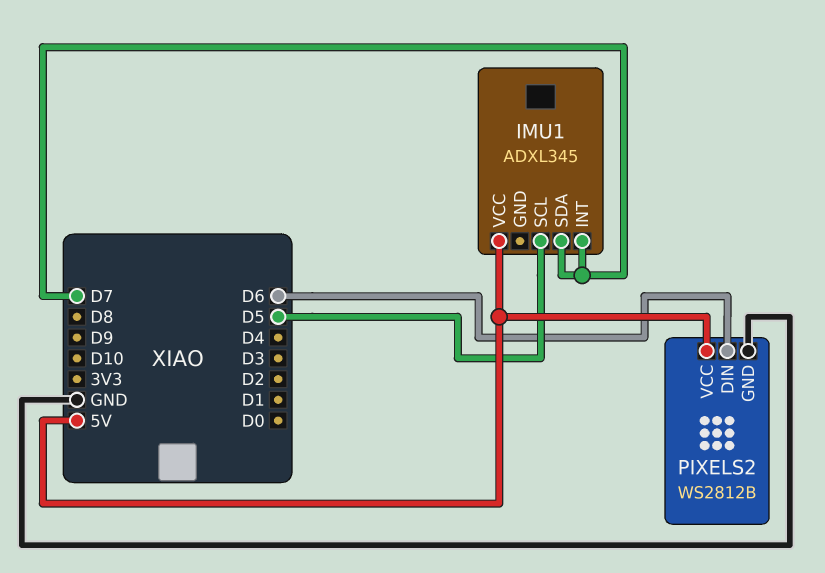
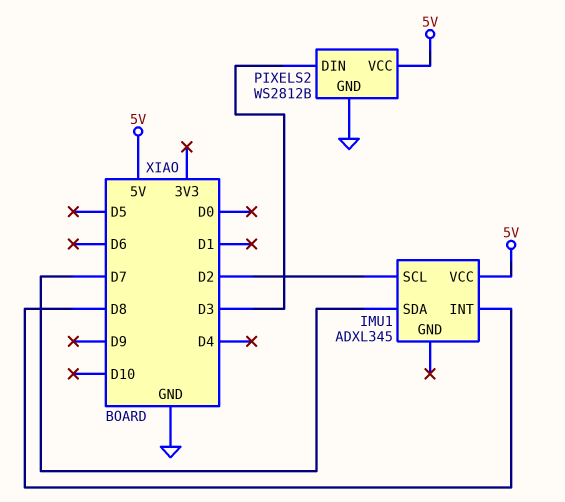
IMU1 pin INT: D7 -> D8
IMU1 pin SCL: D5 -> D2
PIXELS2 pin DIN: D6 -> D3

